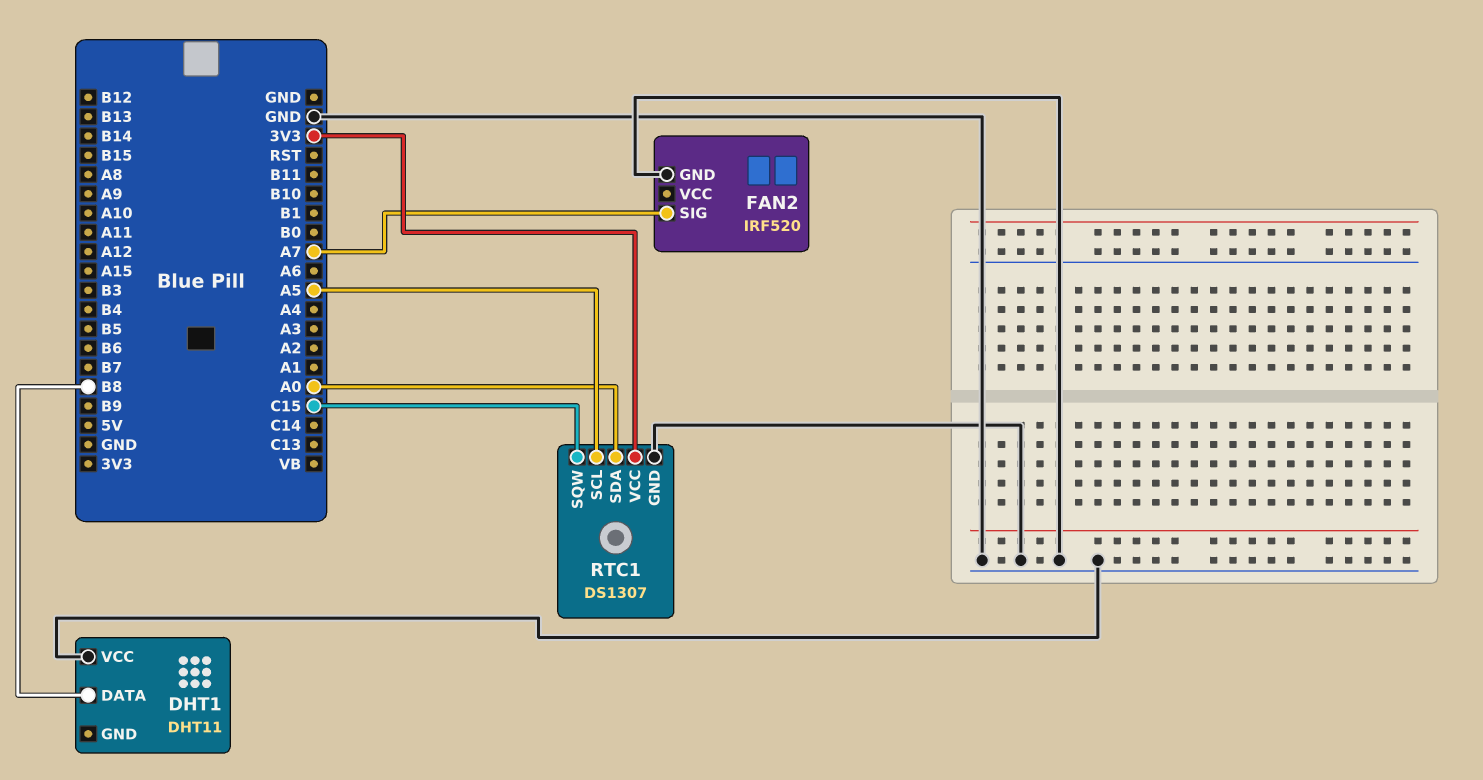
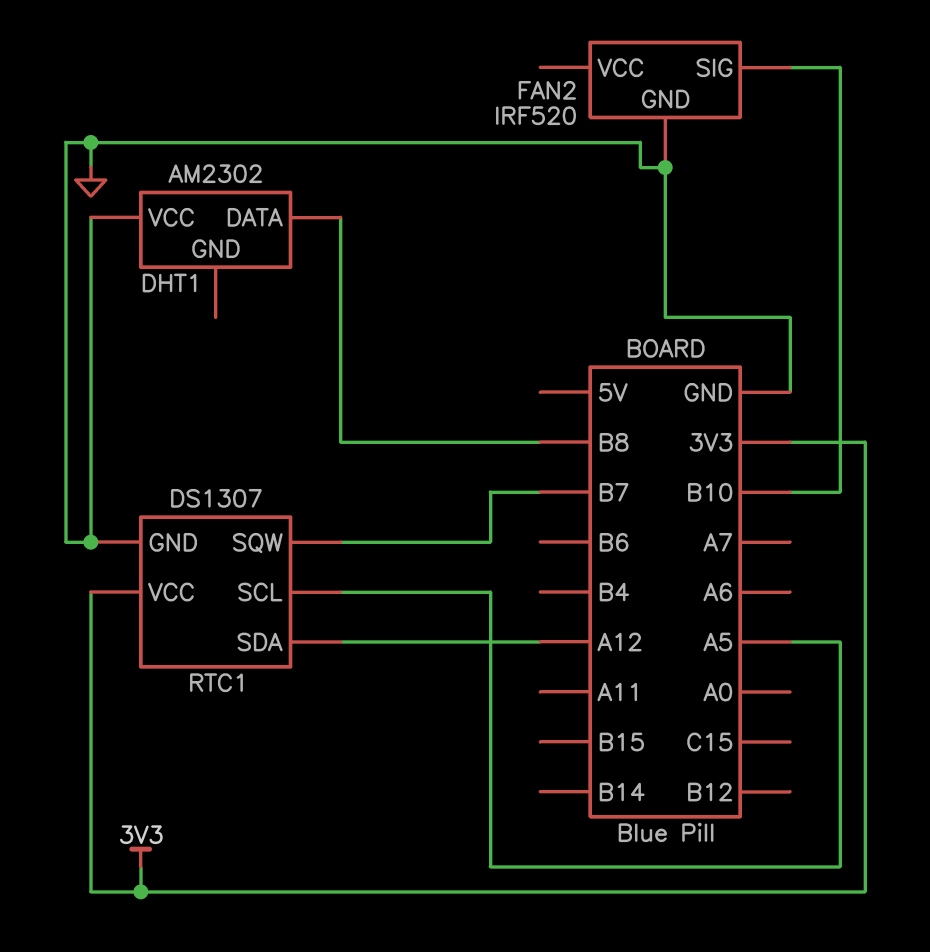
DHT1: DHT11 -> AM2302
FAN2 pin SIG: A7 -> B10
RTC1 pin SDA: A0 -> A12
RTC1 pin SQW: C15 -> B7

